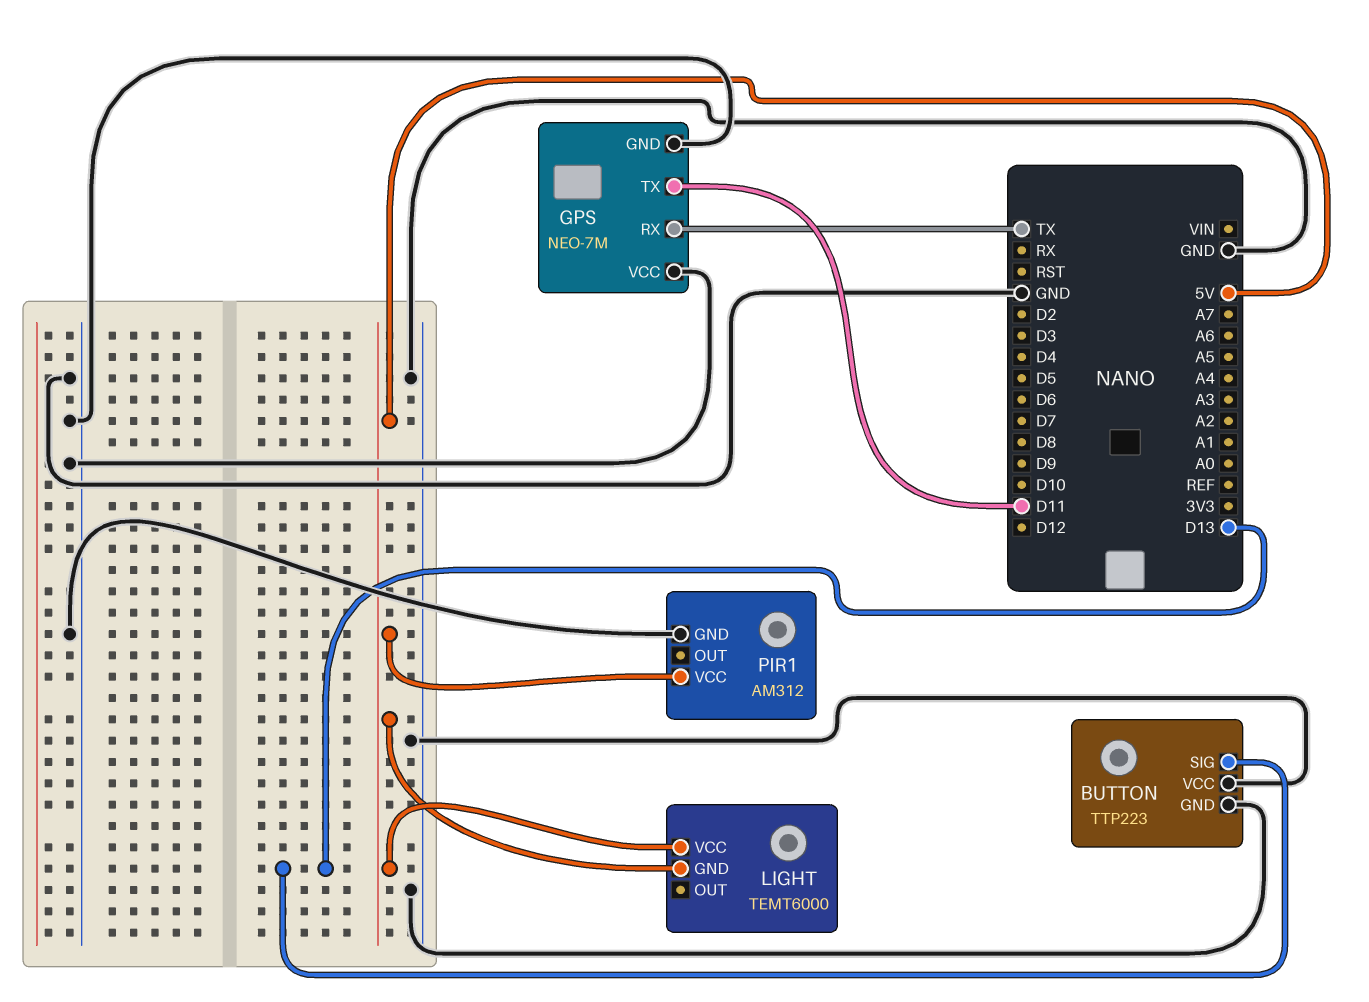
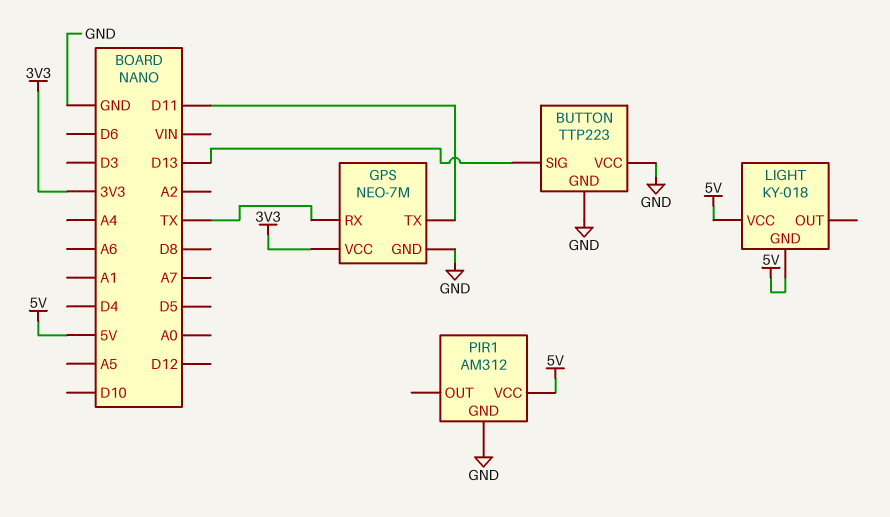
GPS pin VCC: GND -> 3V3
LIGHT: TEMT6000 -> KY-018

